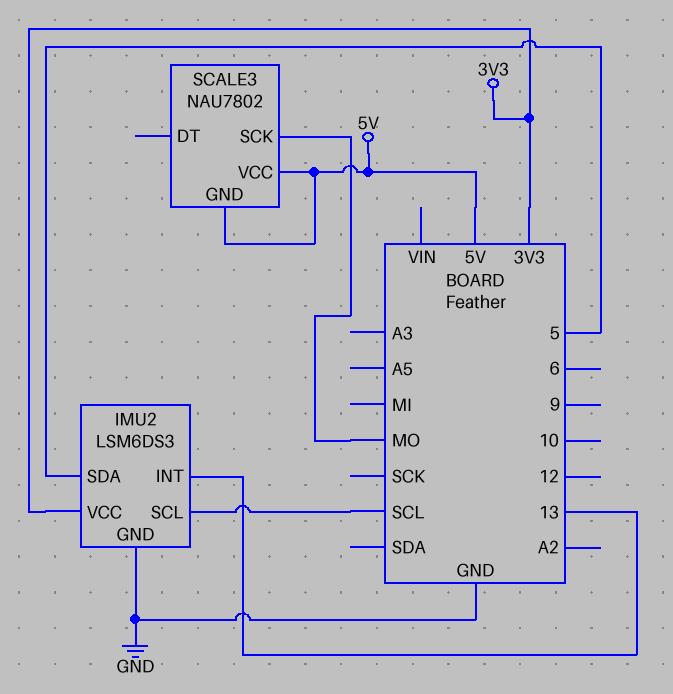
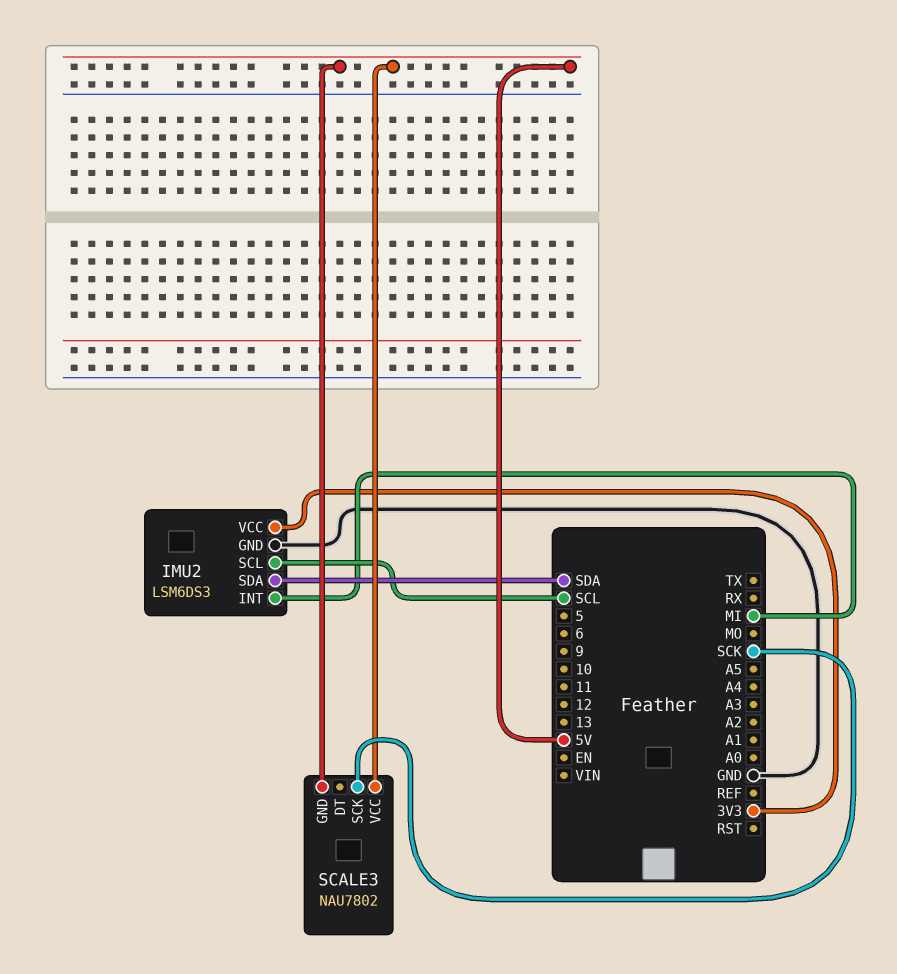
IMU2 pin INT: 13 -> MI
IMU2 pin SDA: 5 -> SDA
SCALE3 pin SCK: MO -> SCK

